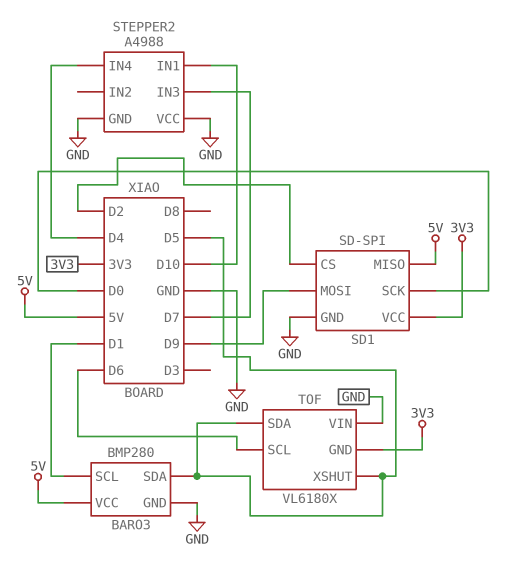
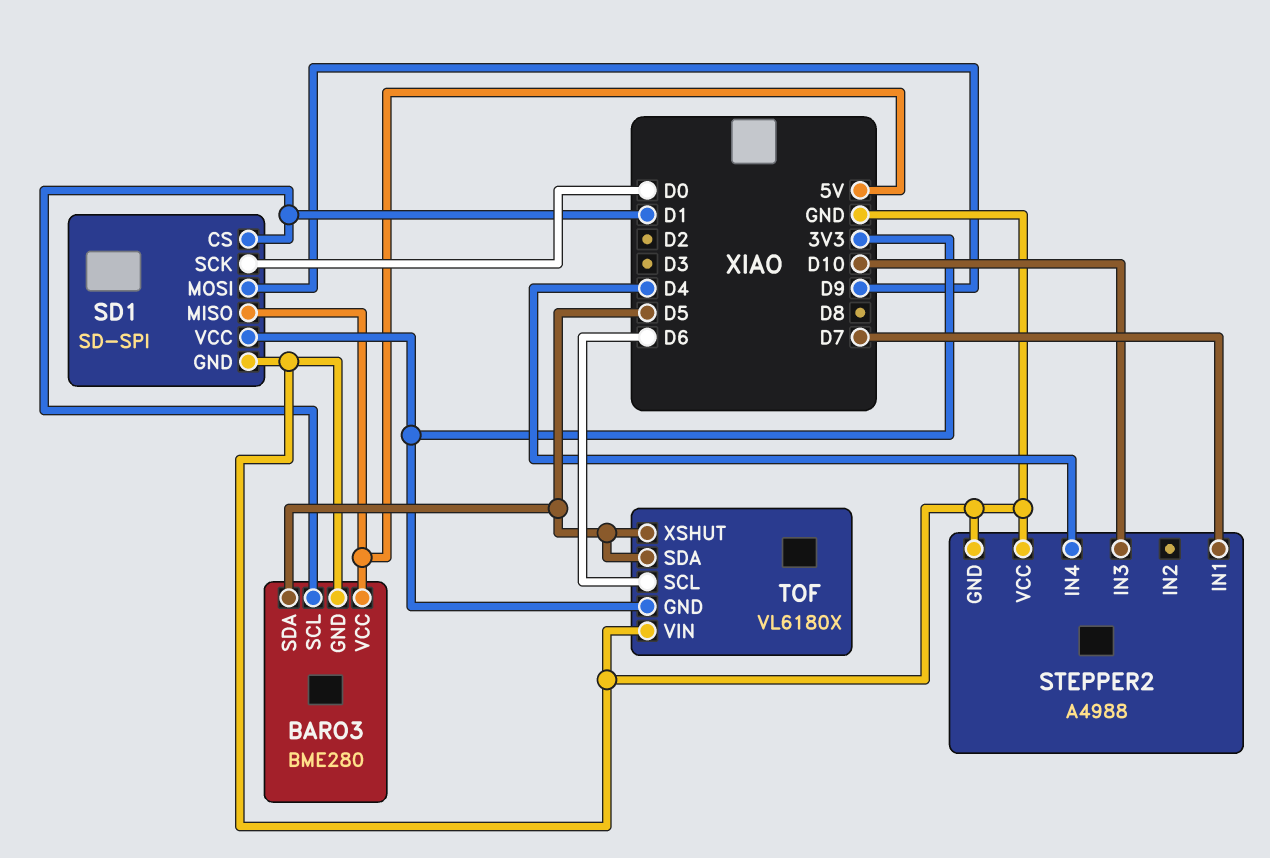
BARO3: BMP280 -> BME280
SD1 pin CS: D2 -> D1
STEPPER2 pin IN1: D10 -> D7
STEPPER2 pin IN3: D7 -> D10

